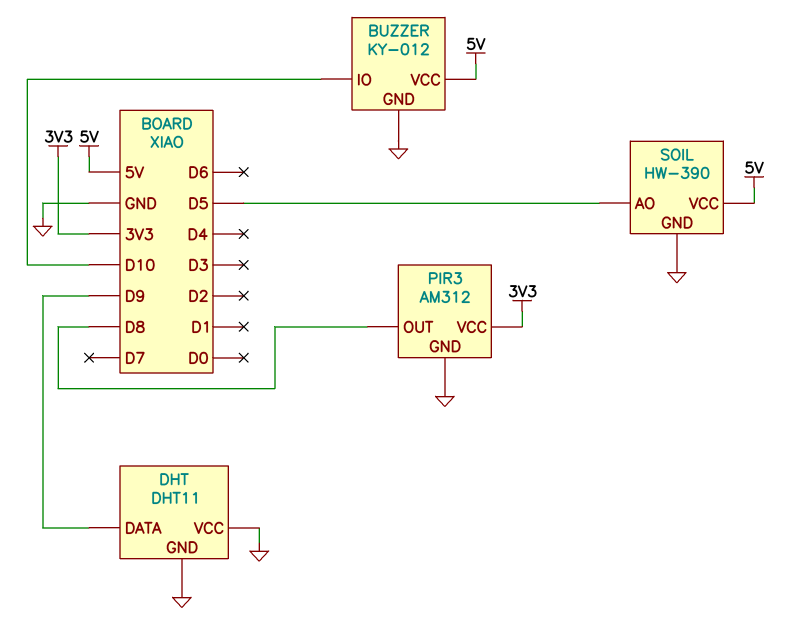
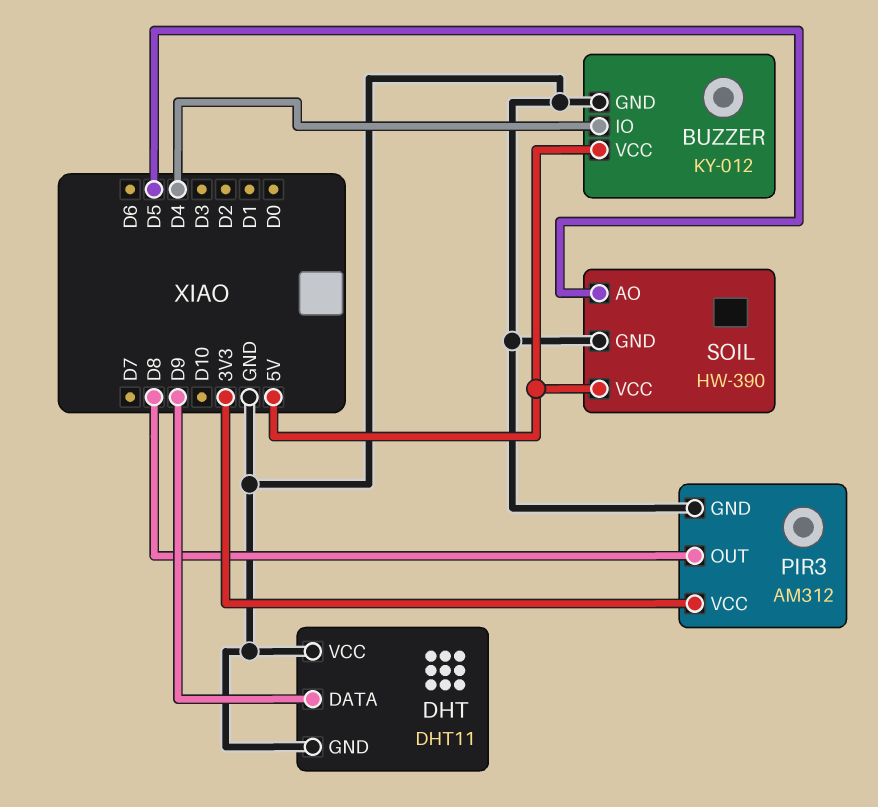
BUZZER pin IO: D10 -> D4

